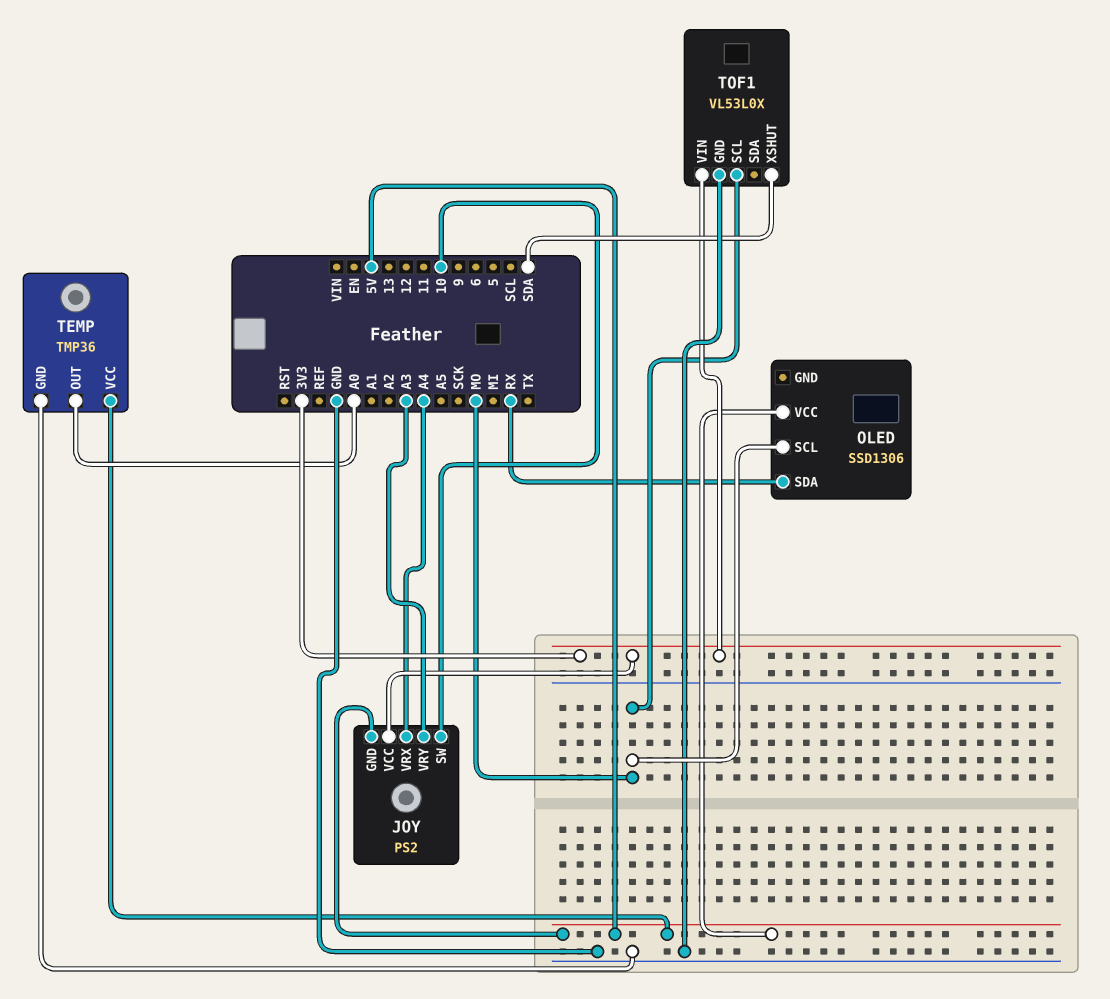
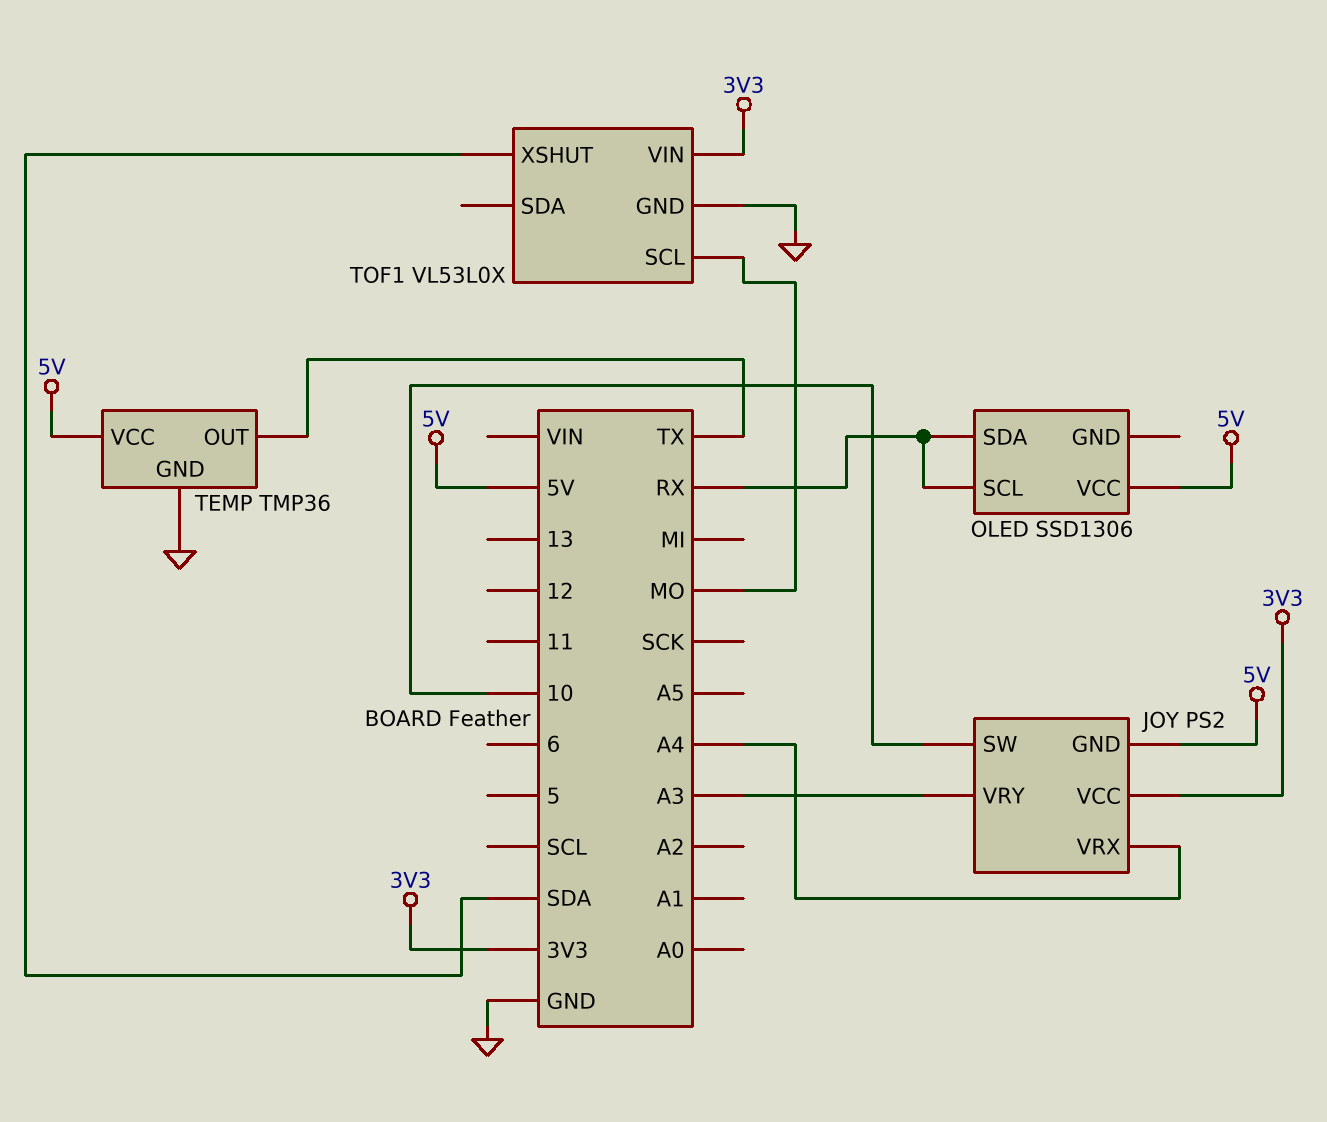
OLED pin SCL: MO -> RX
TEMP pin OUT: A0 -> TX

